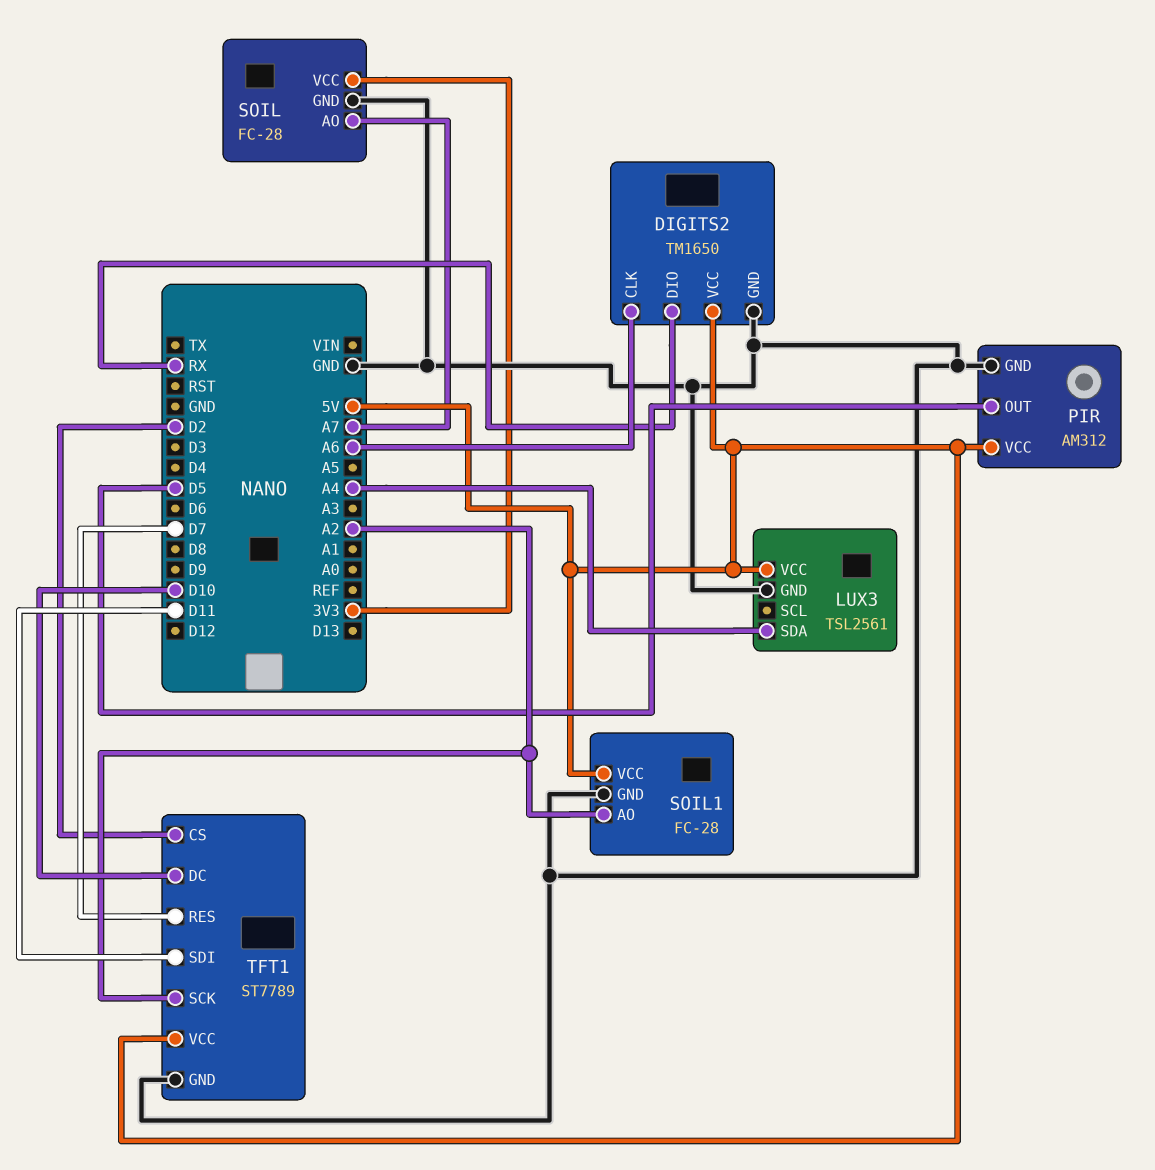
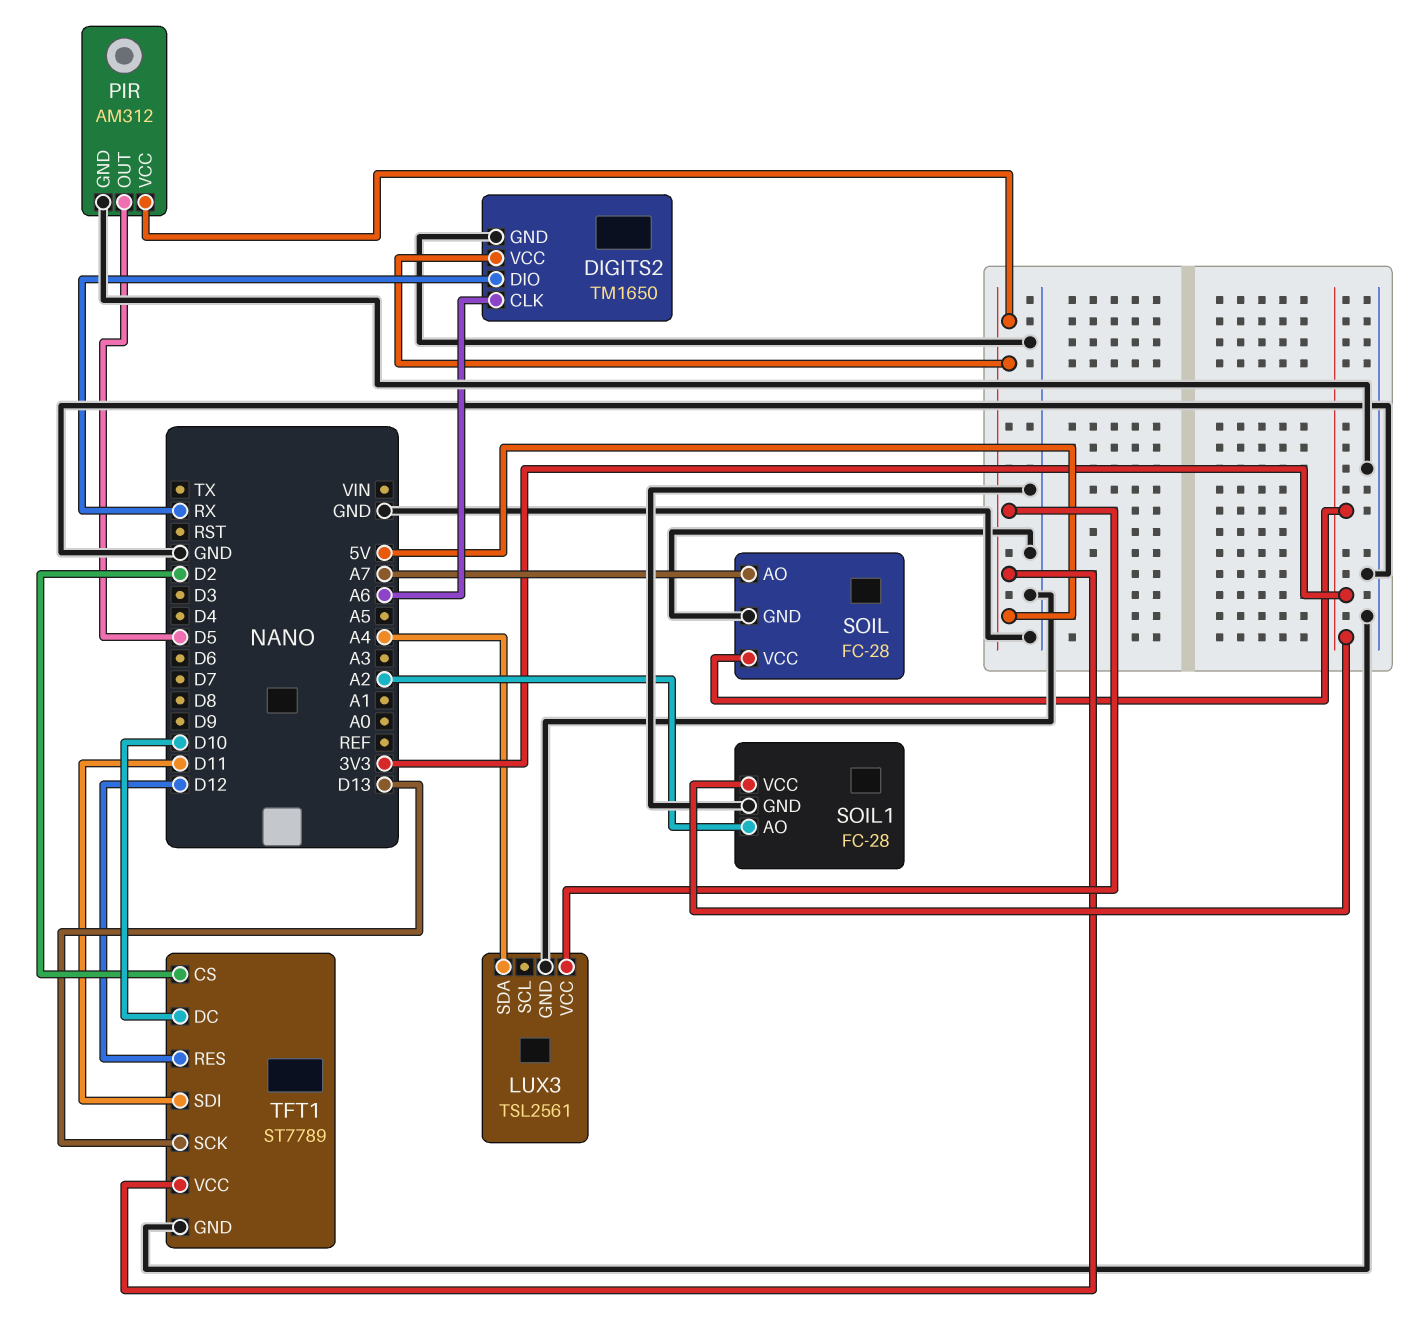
SOIL1 pin VCC: 5V -> 3V3
TFT1 pin RES: D7 -> D12
TFT1 pin SCK: A2 -> D13

